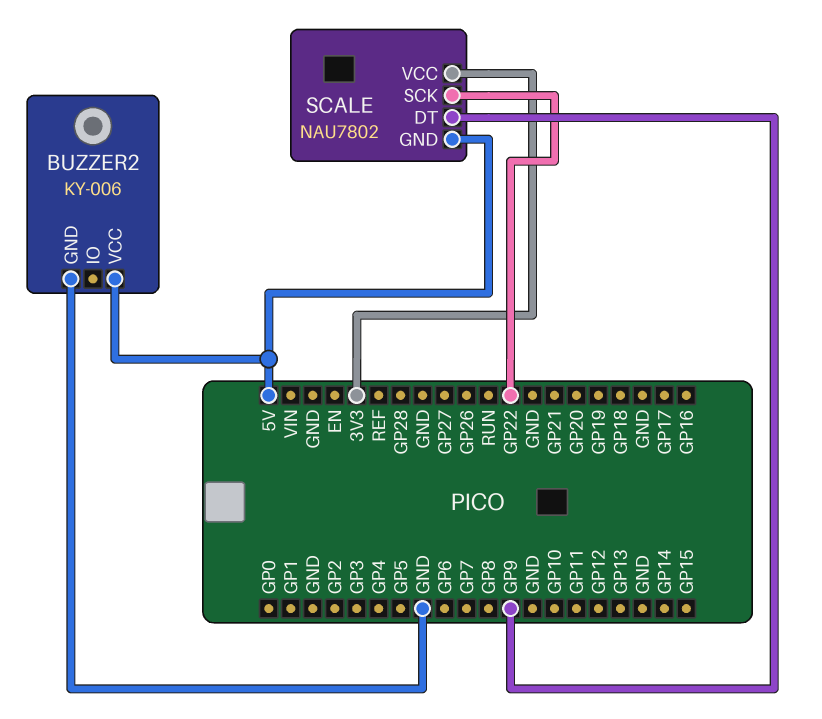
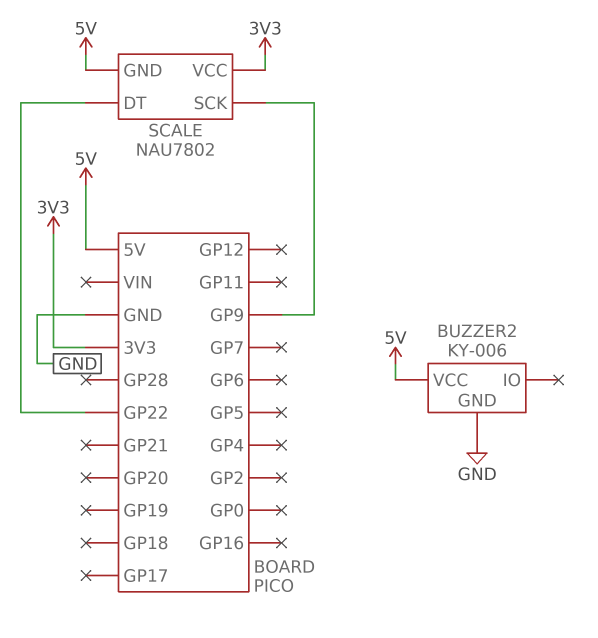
SCALE pin DT: GP9 -> GP22
SCALE pin SCK: GP22 -> GP9

